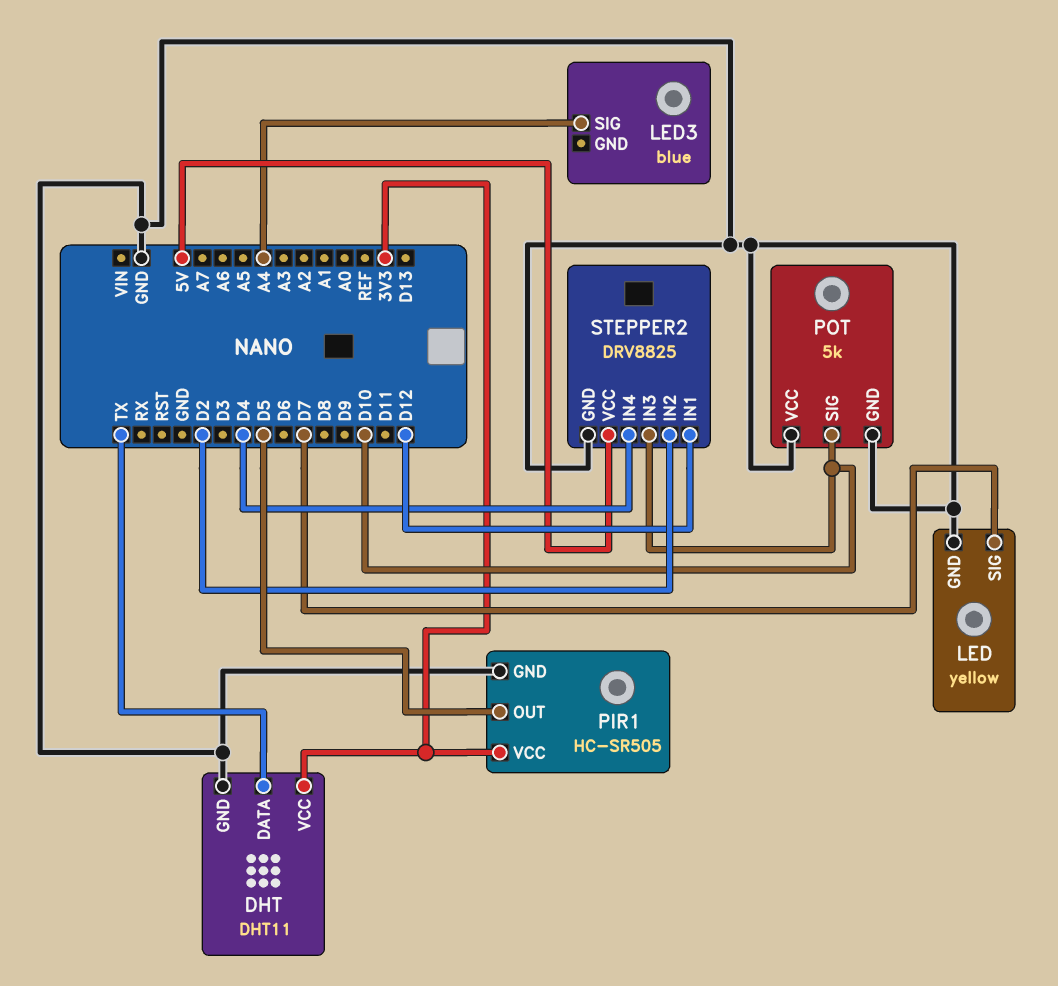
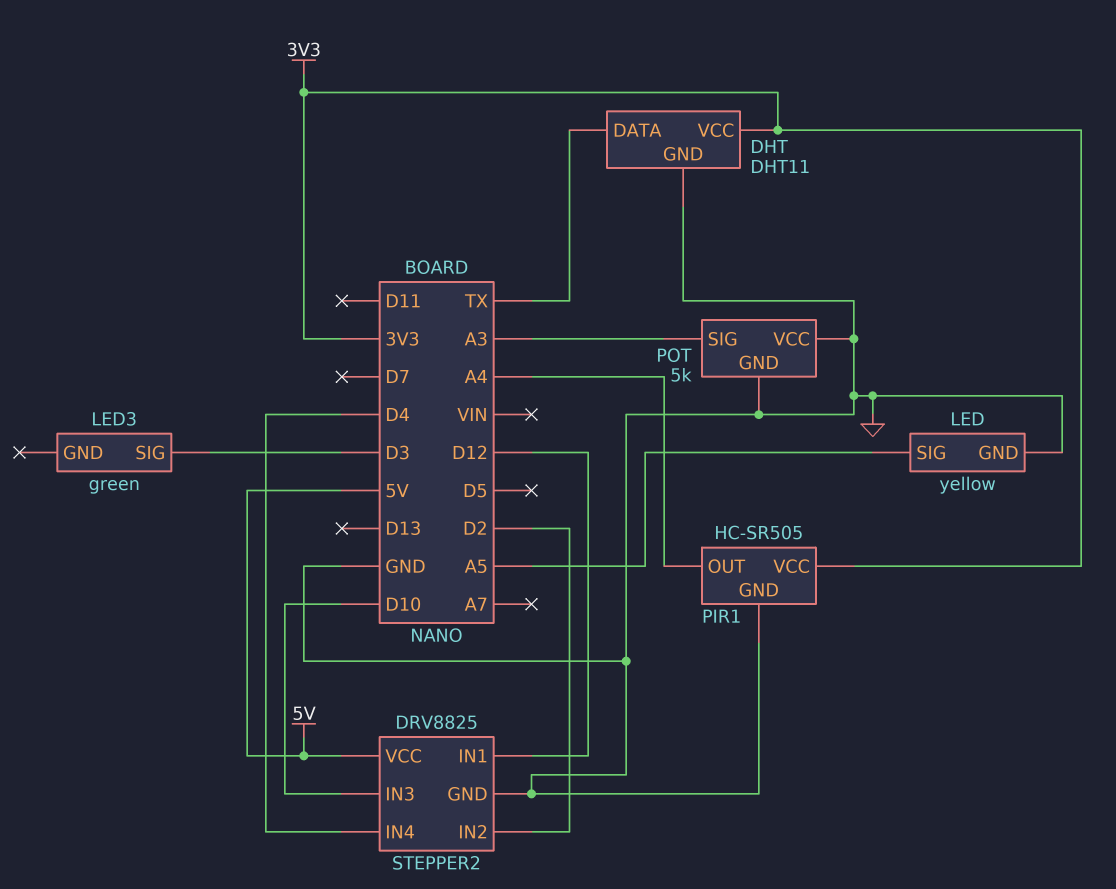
LED pin SIG: D7 -> A5
LED3: blue -> green
LED3 pin SIG: A4 -> D3
PIR1 pin OUT: D5 -> A4
POT pin SIG: D10 -> A3

